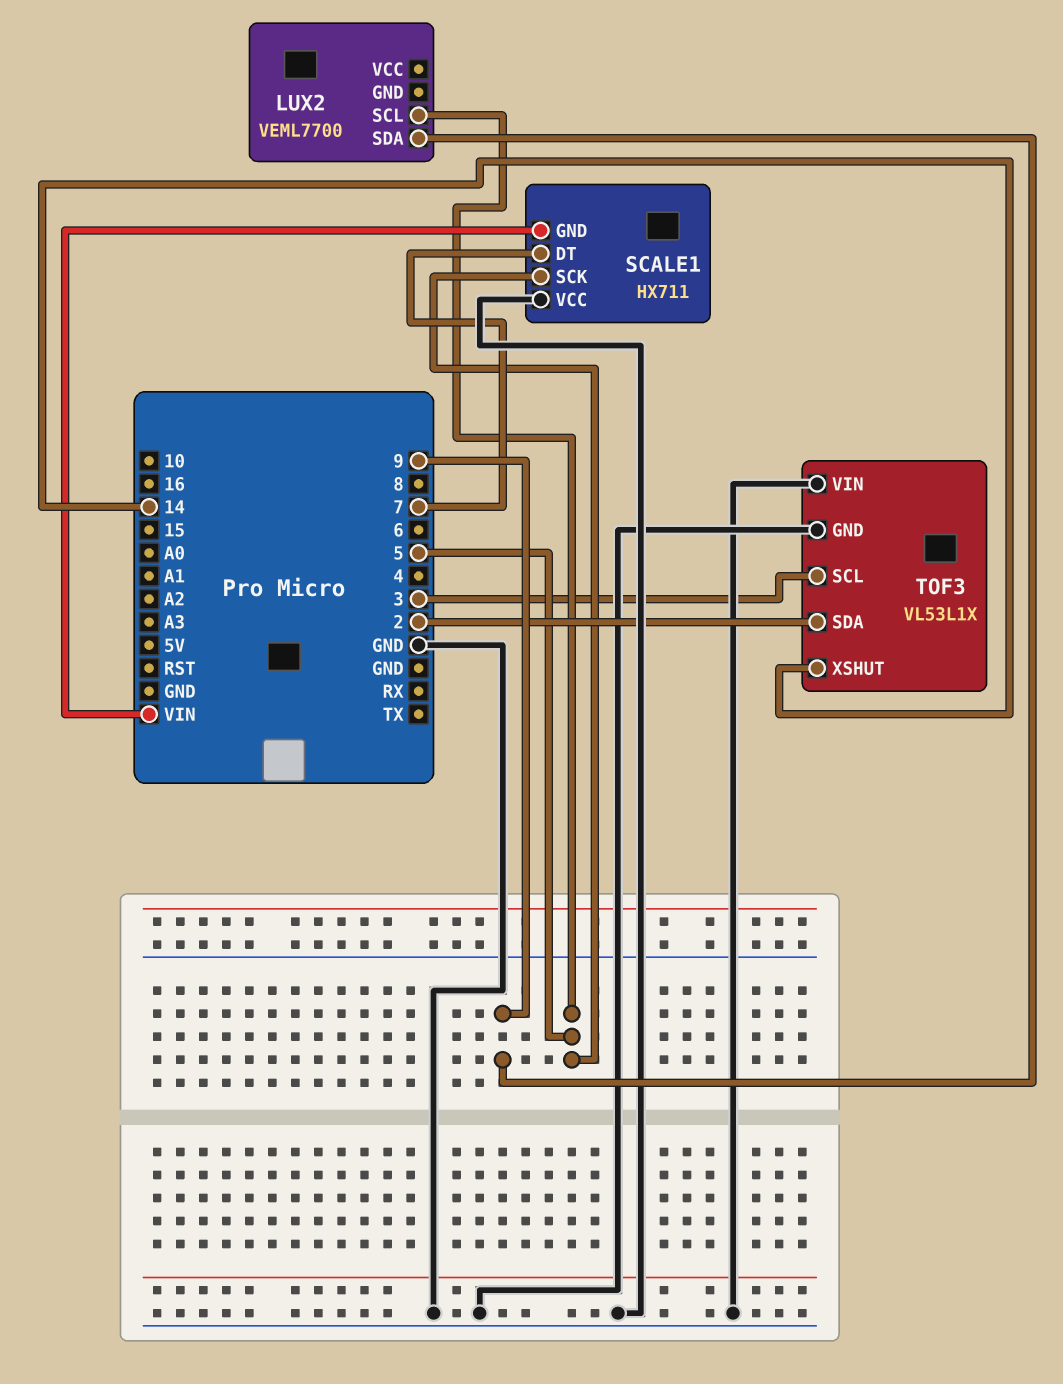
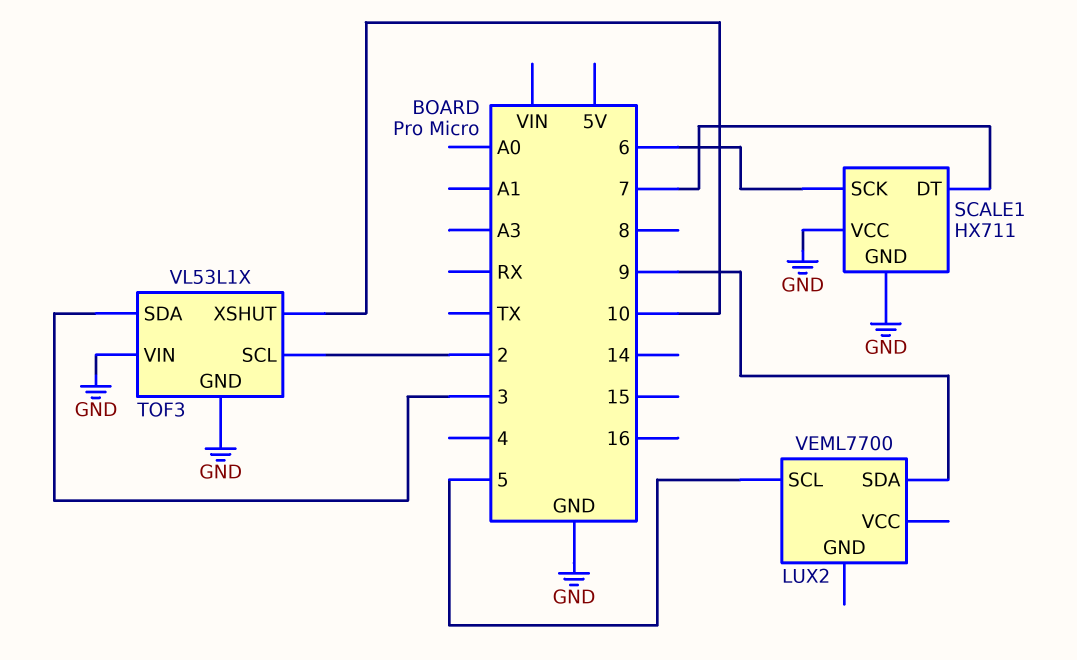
SCALE1 pin GND: VIN -> GND
SCALE1 pin SCK: 5 -> 6
TOF3 pin SCL: 3 -> 2
TOF3 pin SDA: 2 -> 3
TOF3 pin XSHUT: 14 -> 10

